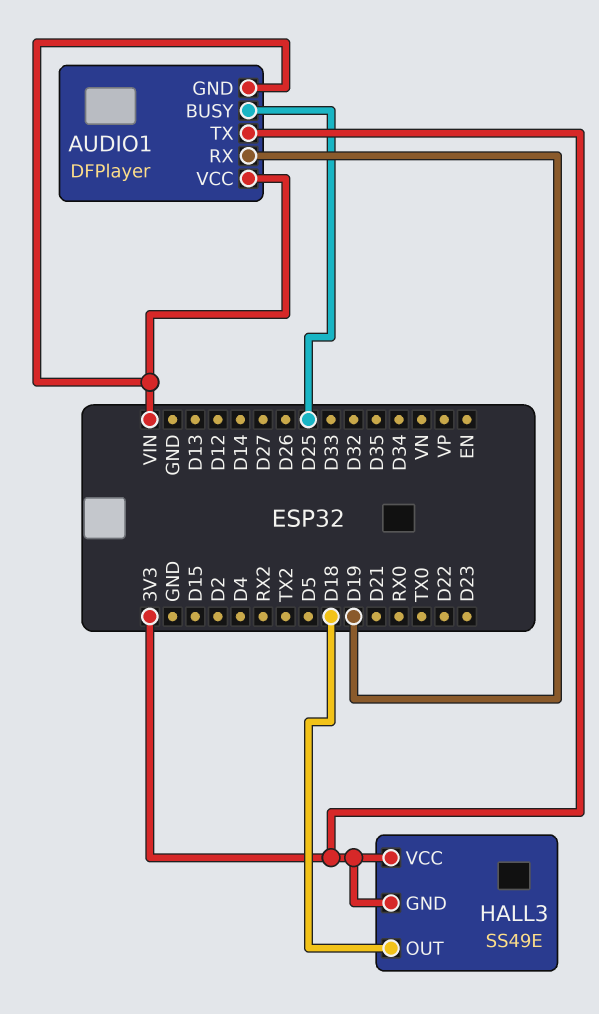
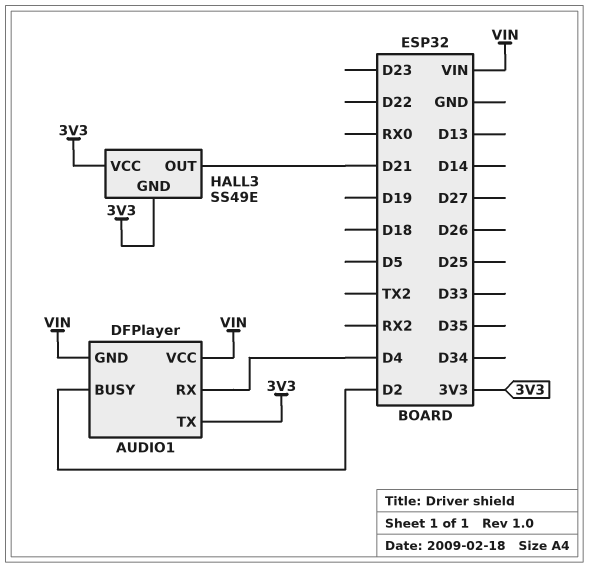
AUDIO1 pin BUSY: D25 -> D2
AUDIO1 pin RX: D19 -> D4
HALL3 pin OUT: D18 -> D21

